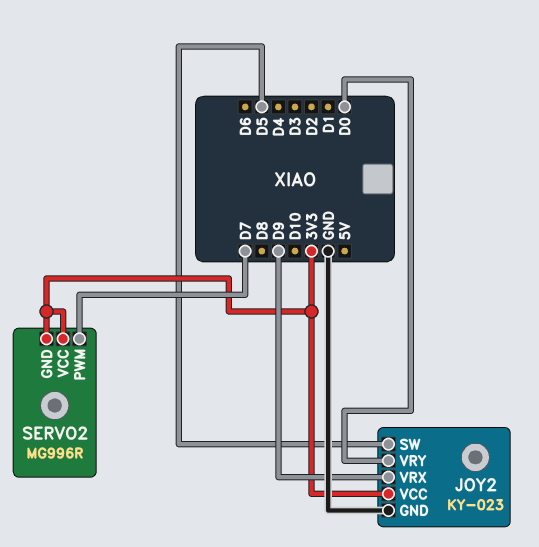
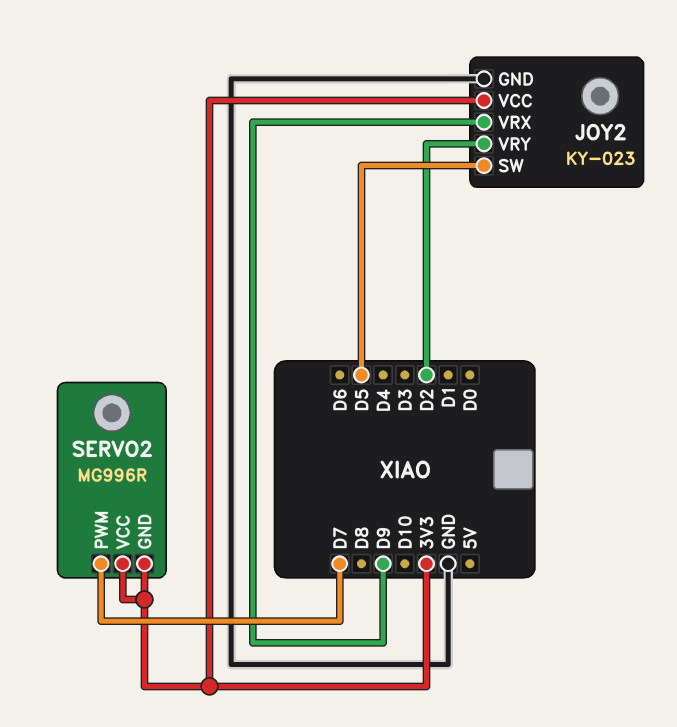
JOY2 pin VRY: D0 -> D2

